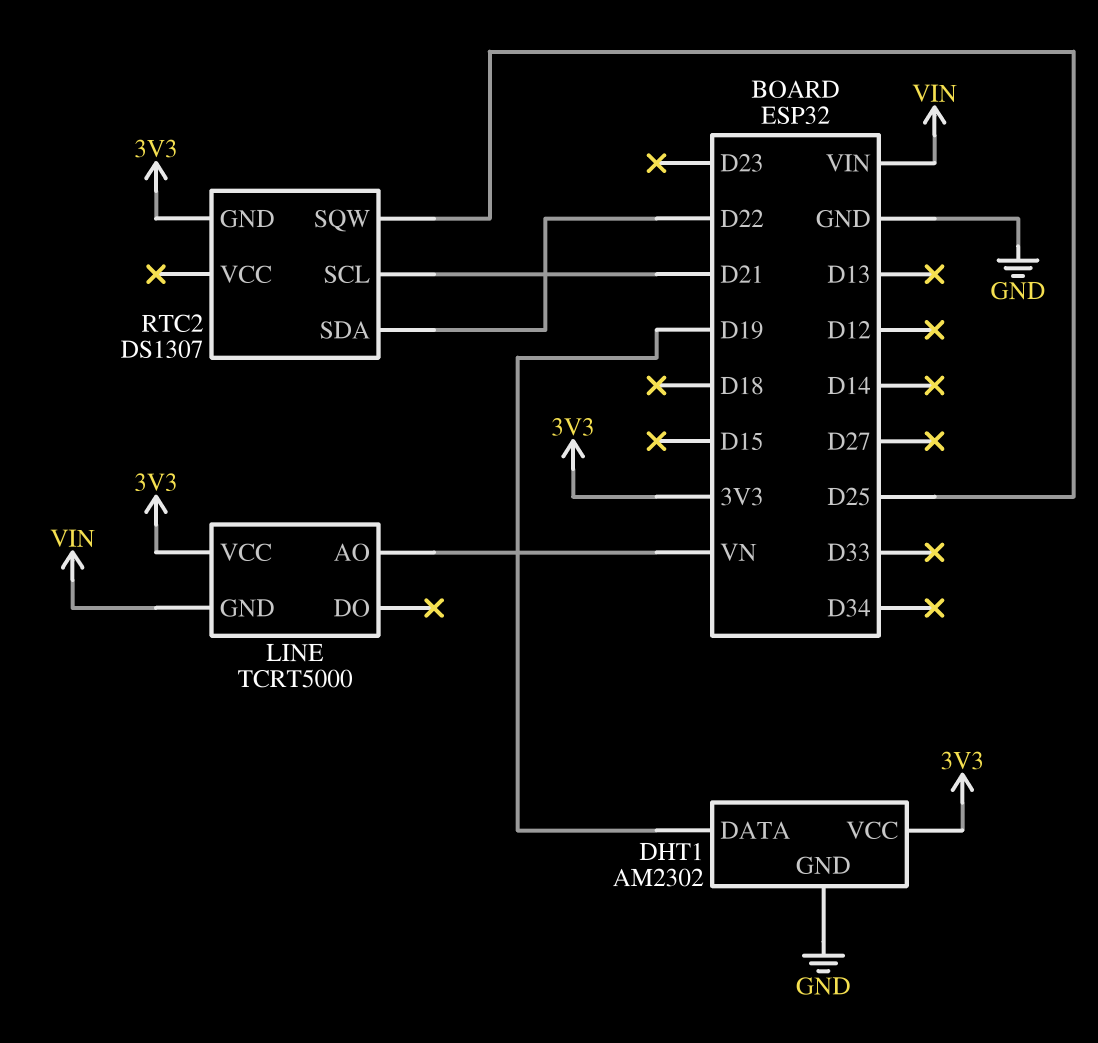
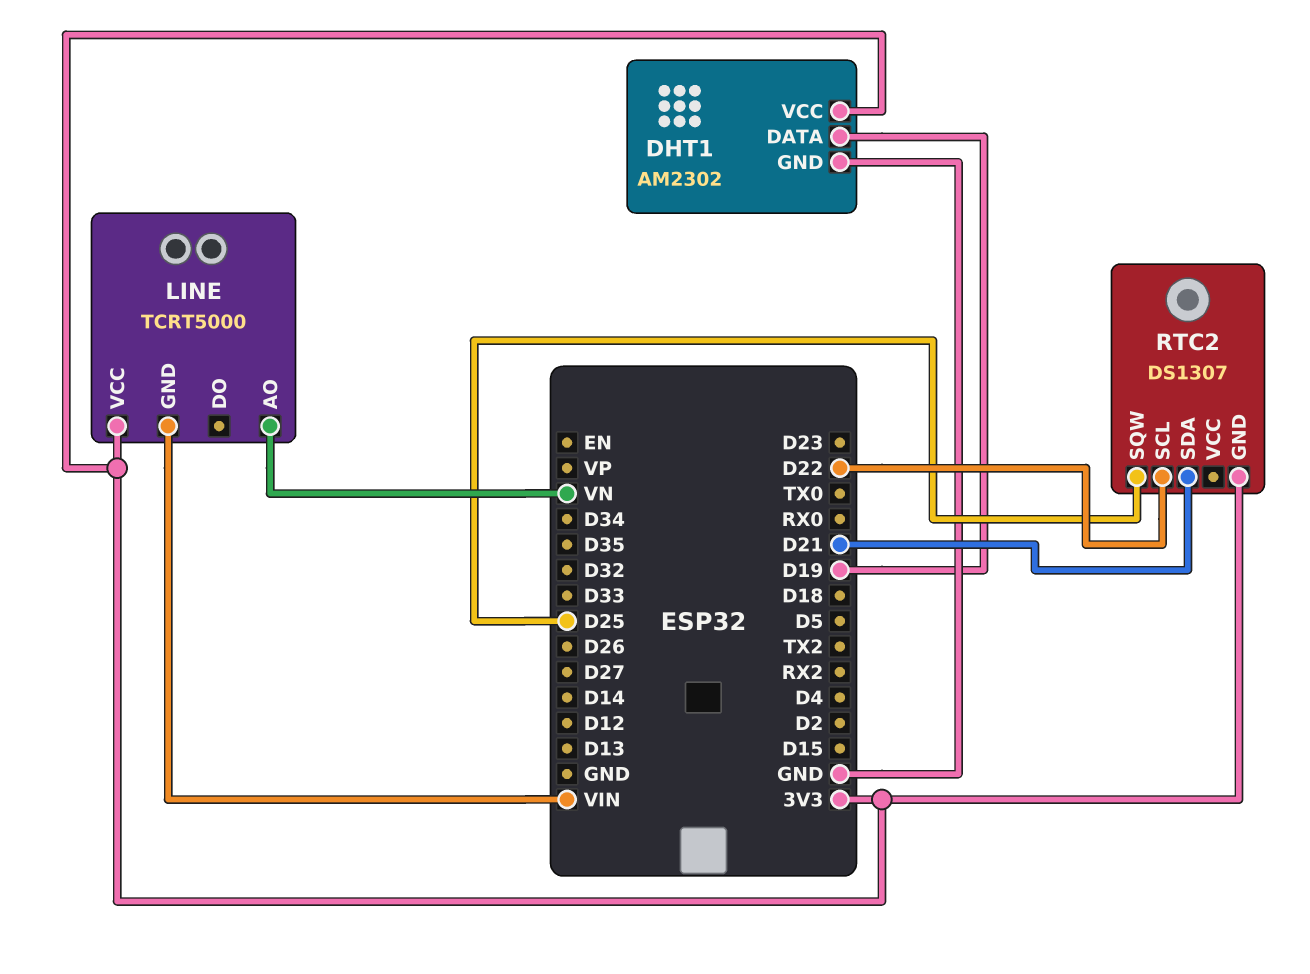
RTC2 pin SCL: D21 -> D22
RTC2 pin SDA: D22 -> D21

